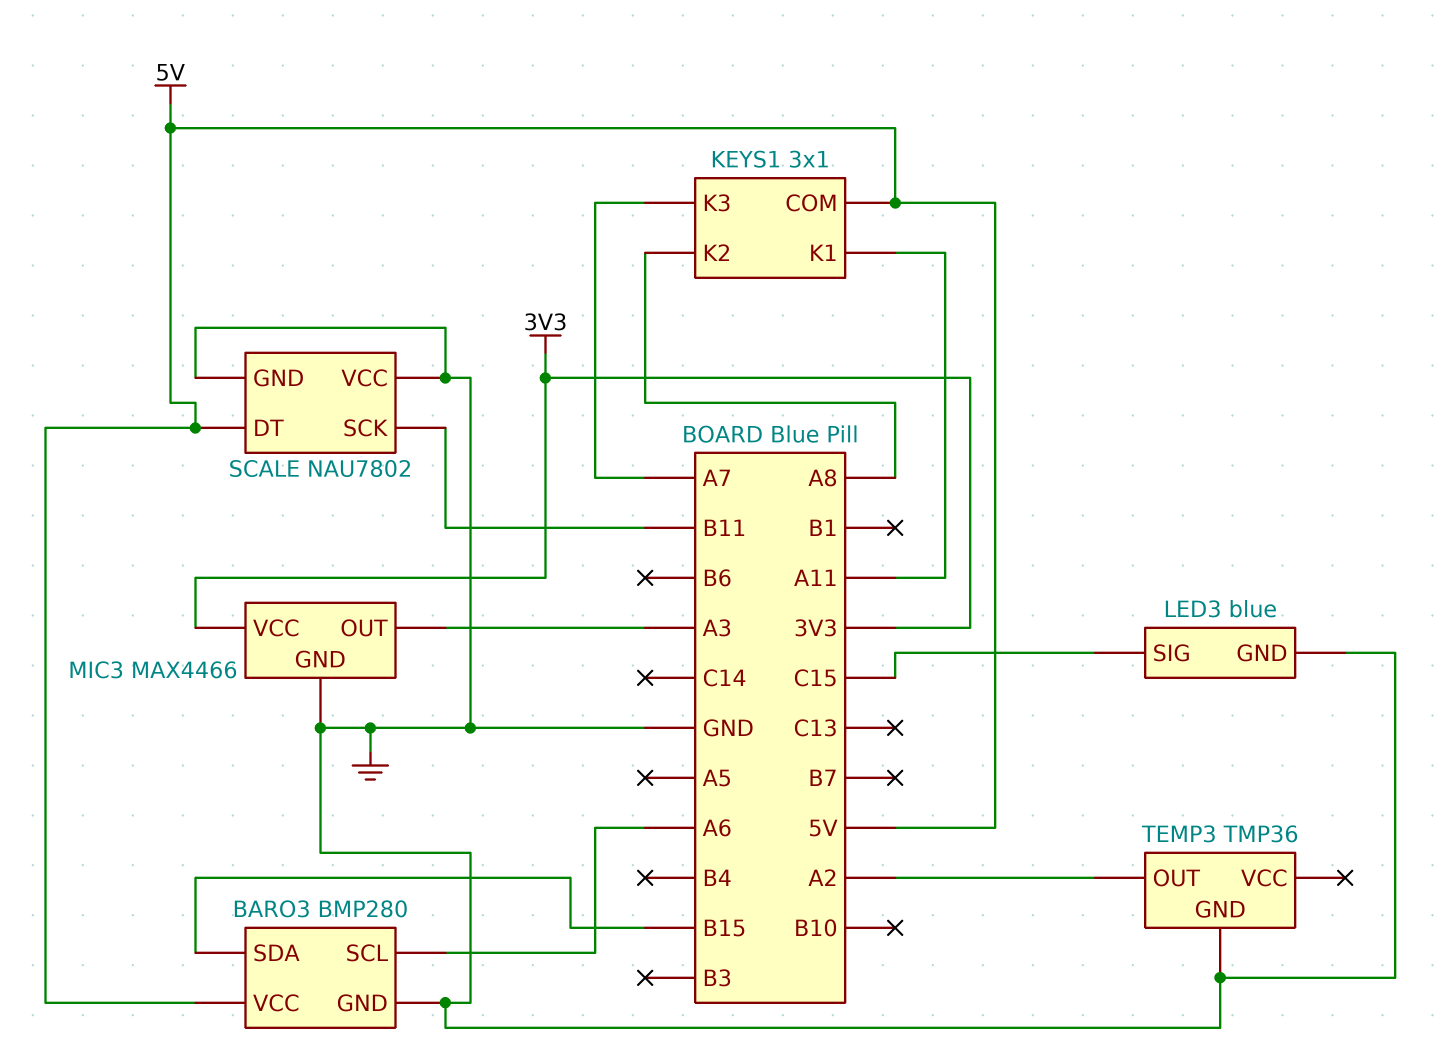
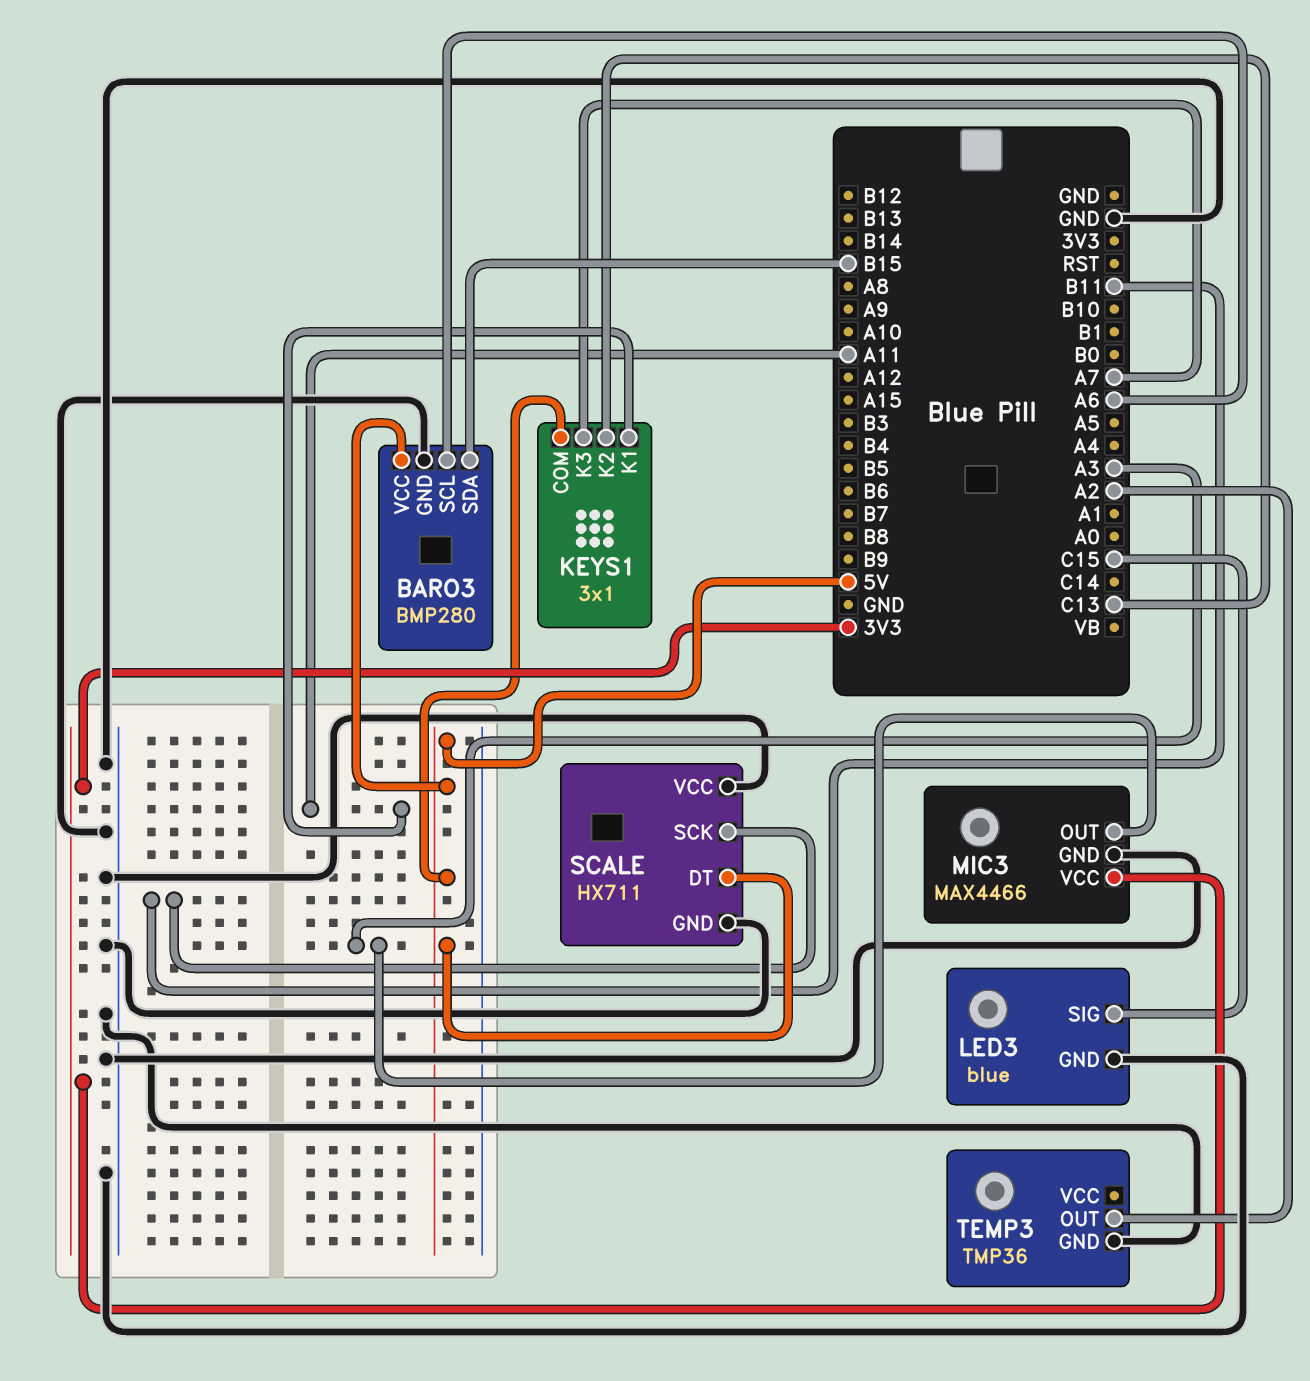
KEYS1 pin K2: A8 -> C13
SCALE: NAU7802 -> HX711

